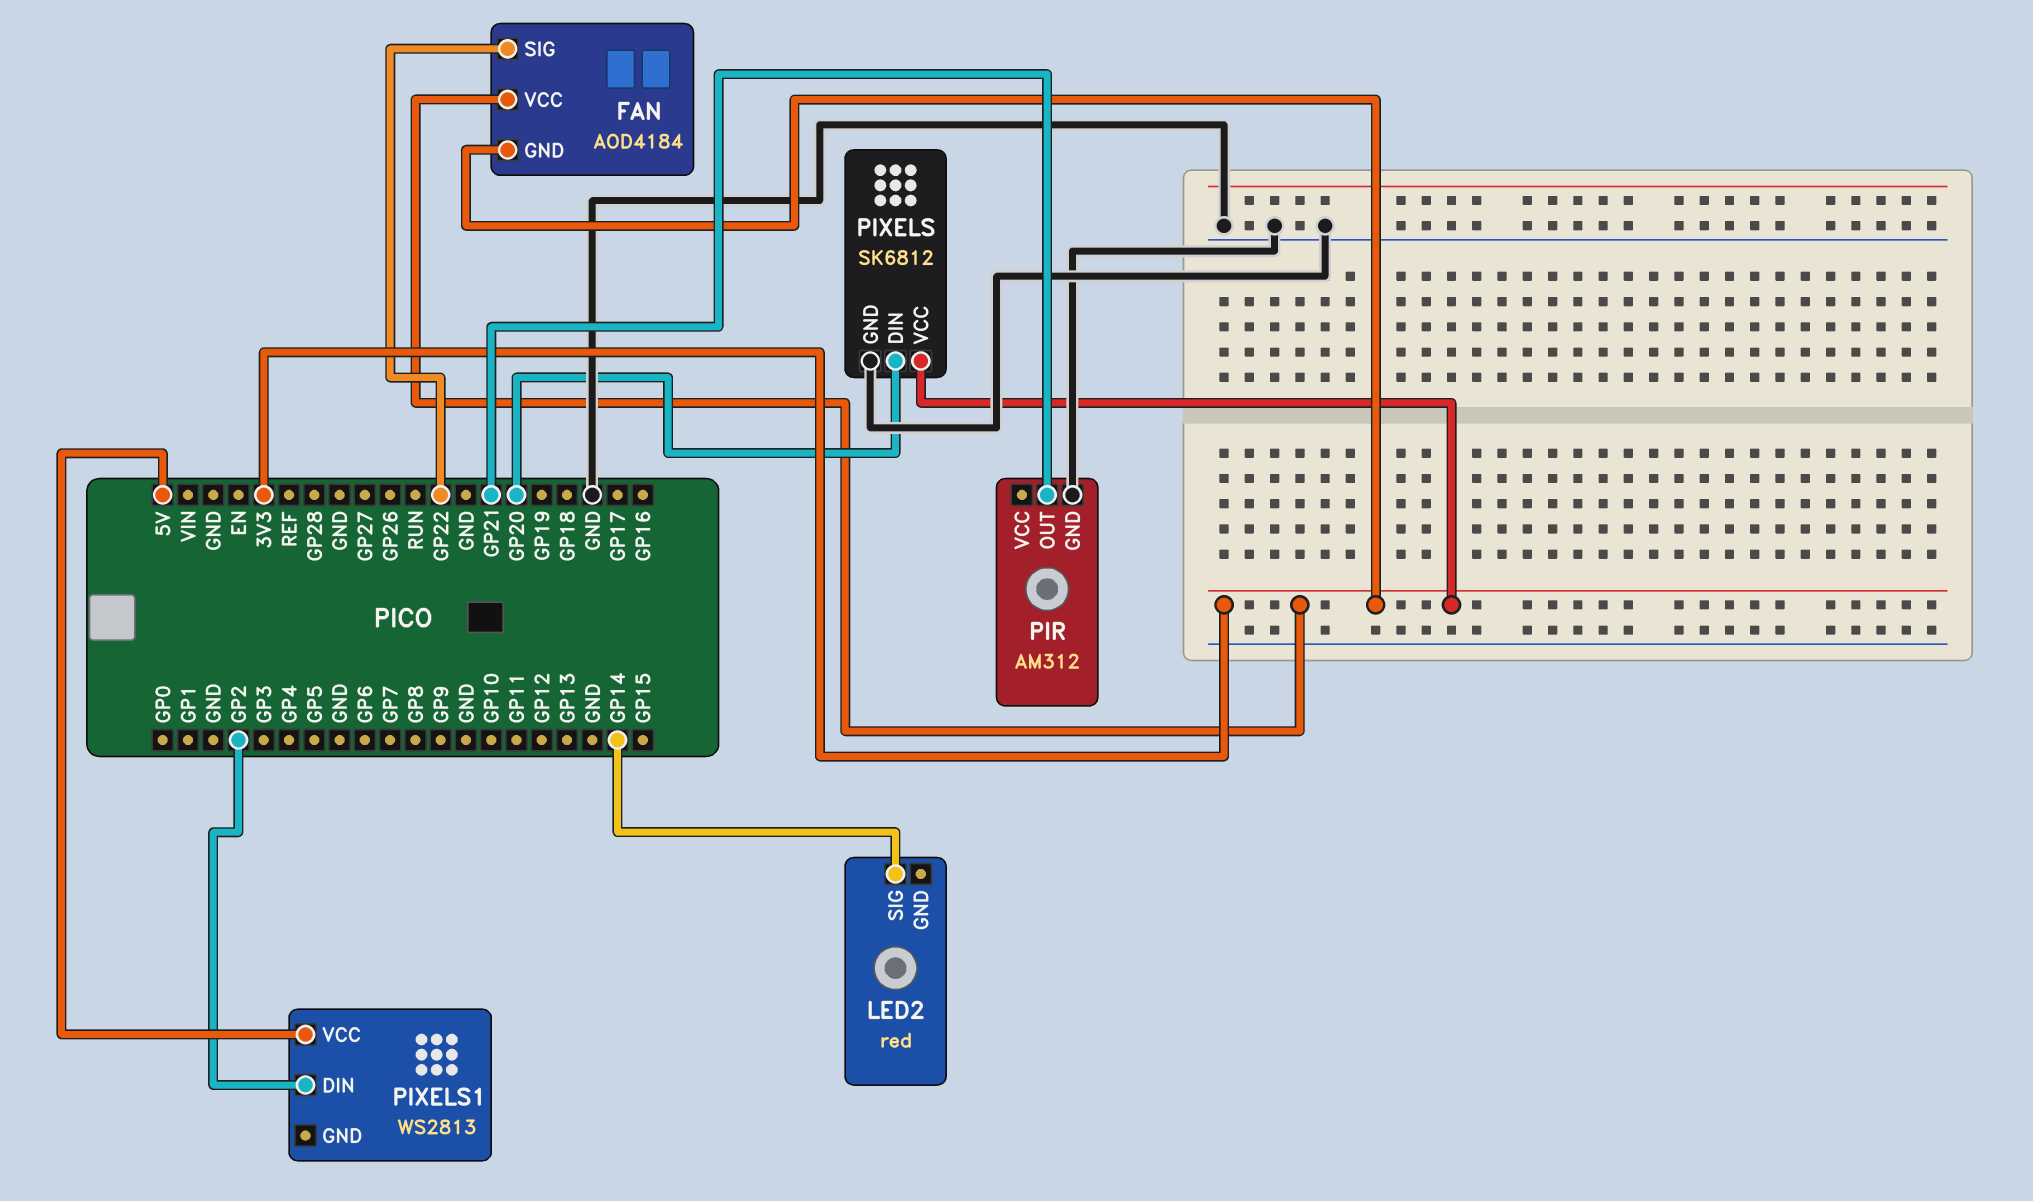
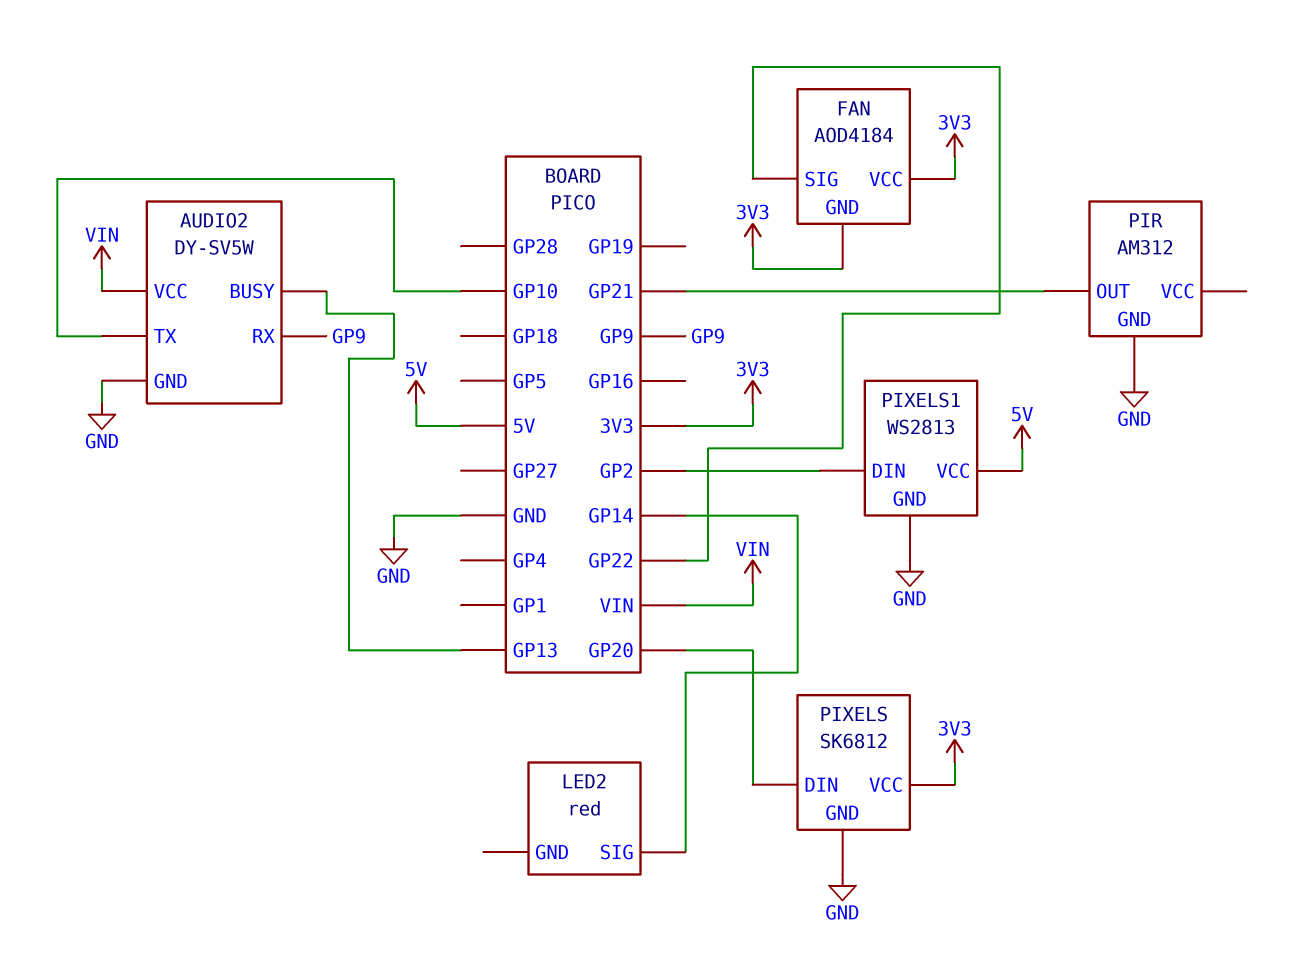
AUDIO2: none -> DY-SV5W
AUDIO2 pin BUSY: none -> GP13
AUDIO2 pin GND: none -> GND
AUDIO2 pin RX: none -> GP9
AUDIO2 pin TX: none -> GP10
AUDIO2 pin VCC: none -> VIN
PIXELS1 pin GND: none -> GND

